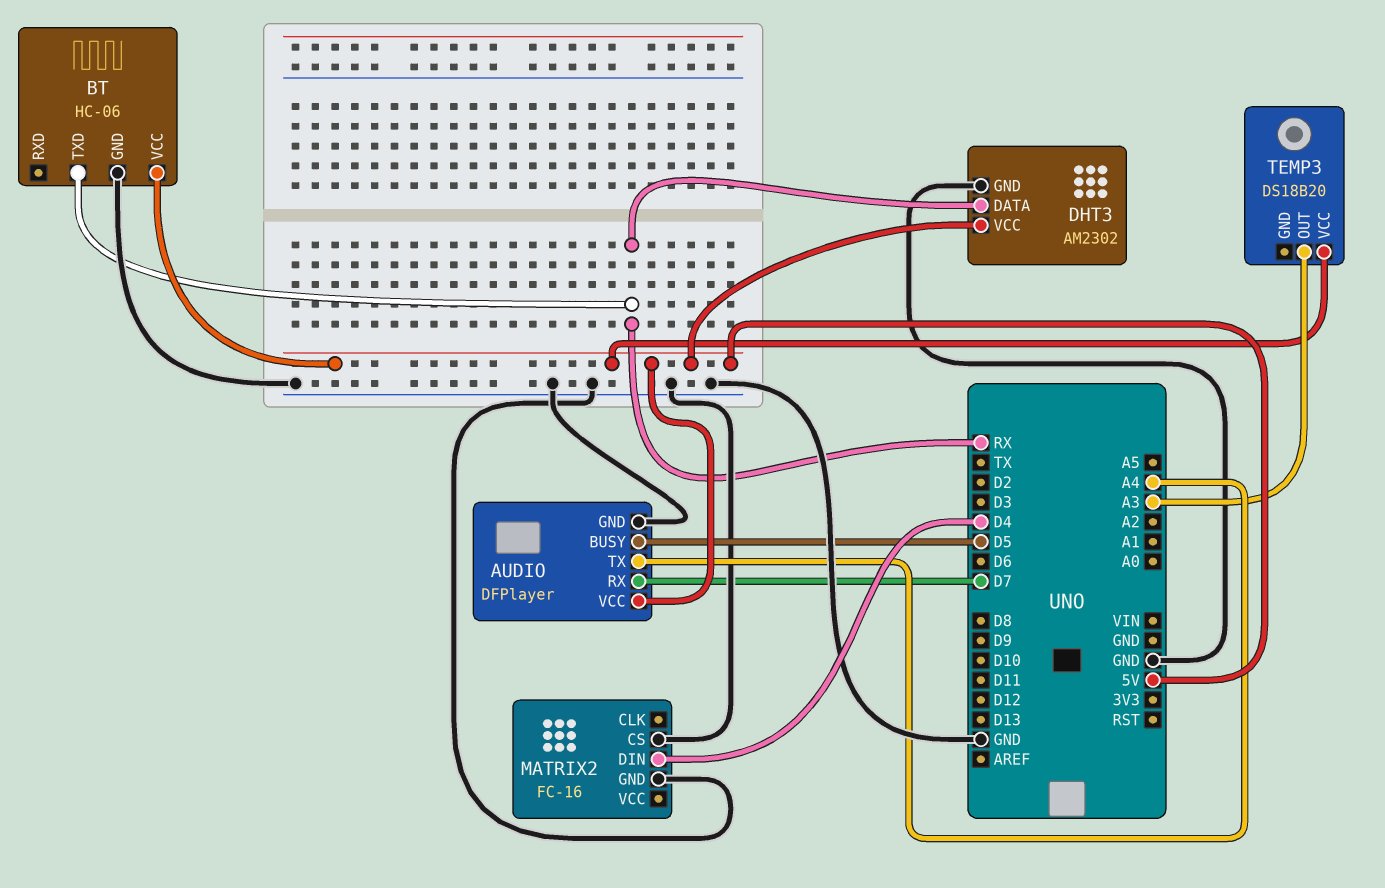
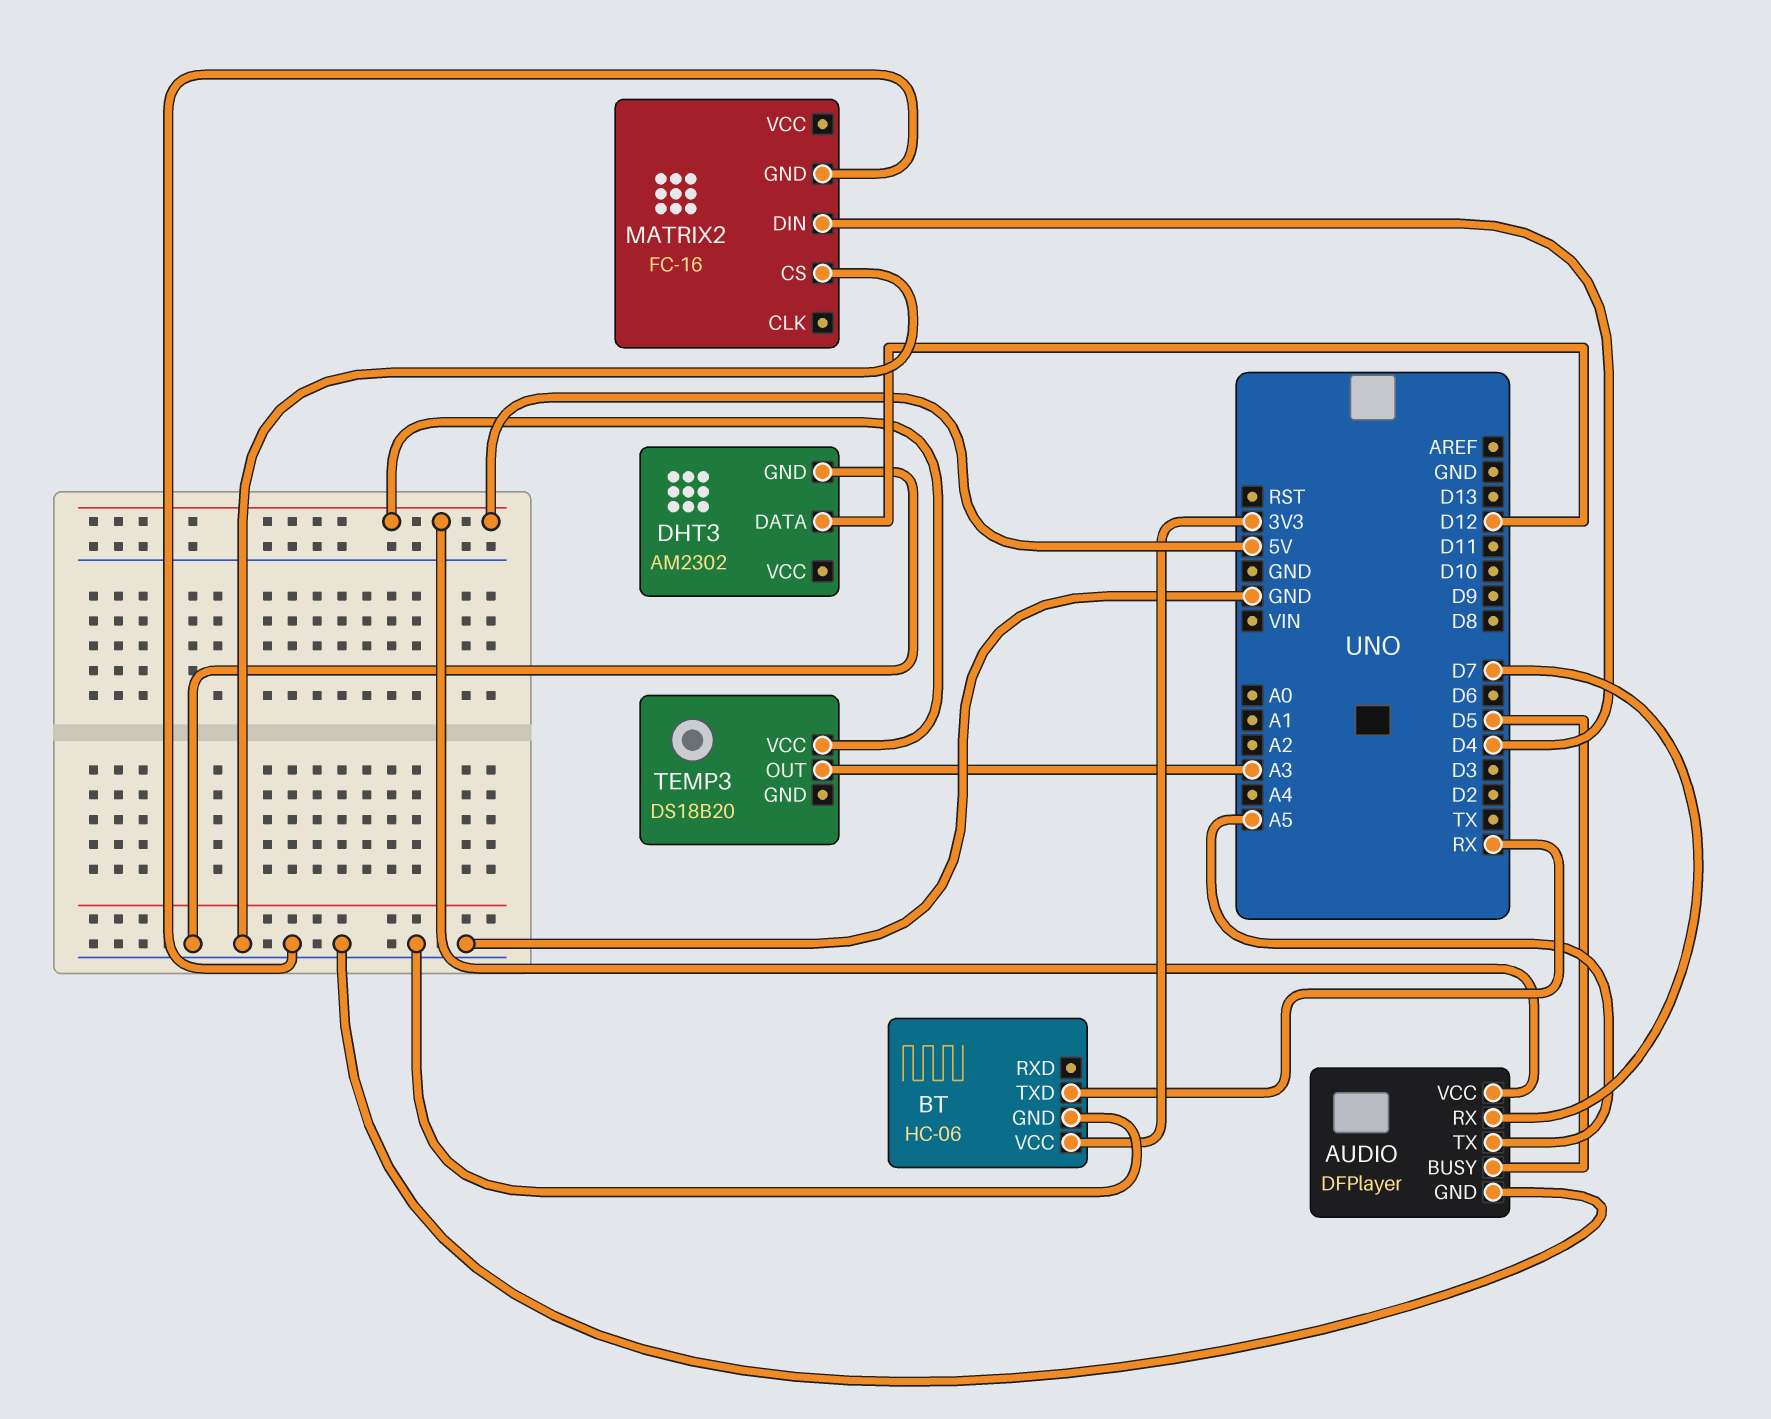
AUDIO pin TX: A4 -> A5
BT pin VCC: 5V -> 3V3
DHT3 pin DATA: RX -> D12
DHT3 pin VCC: 5V -> none

